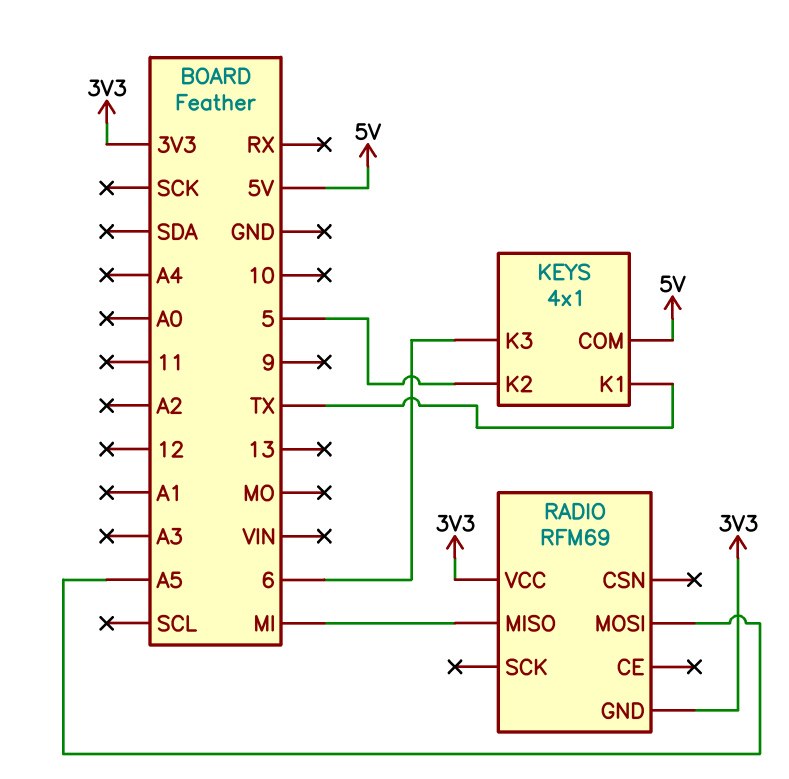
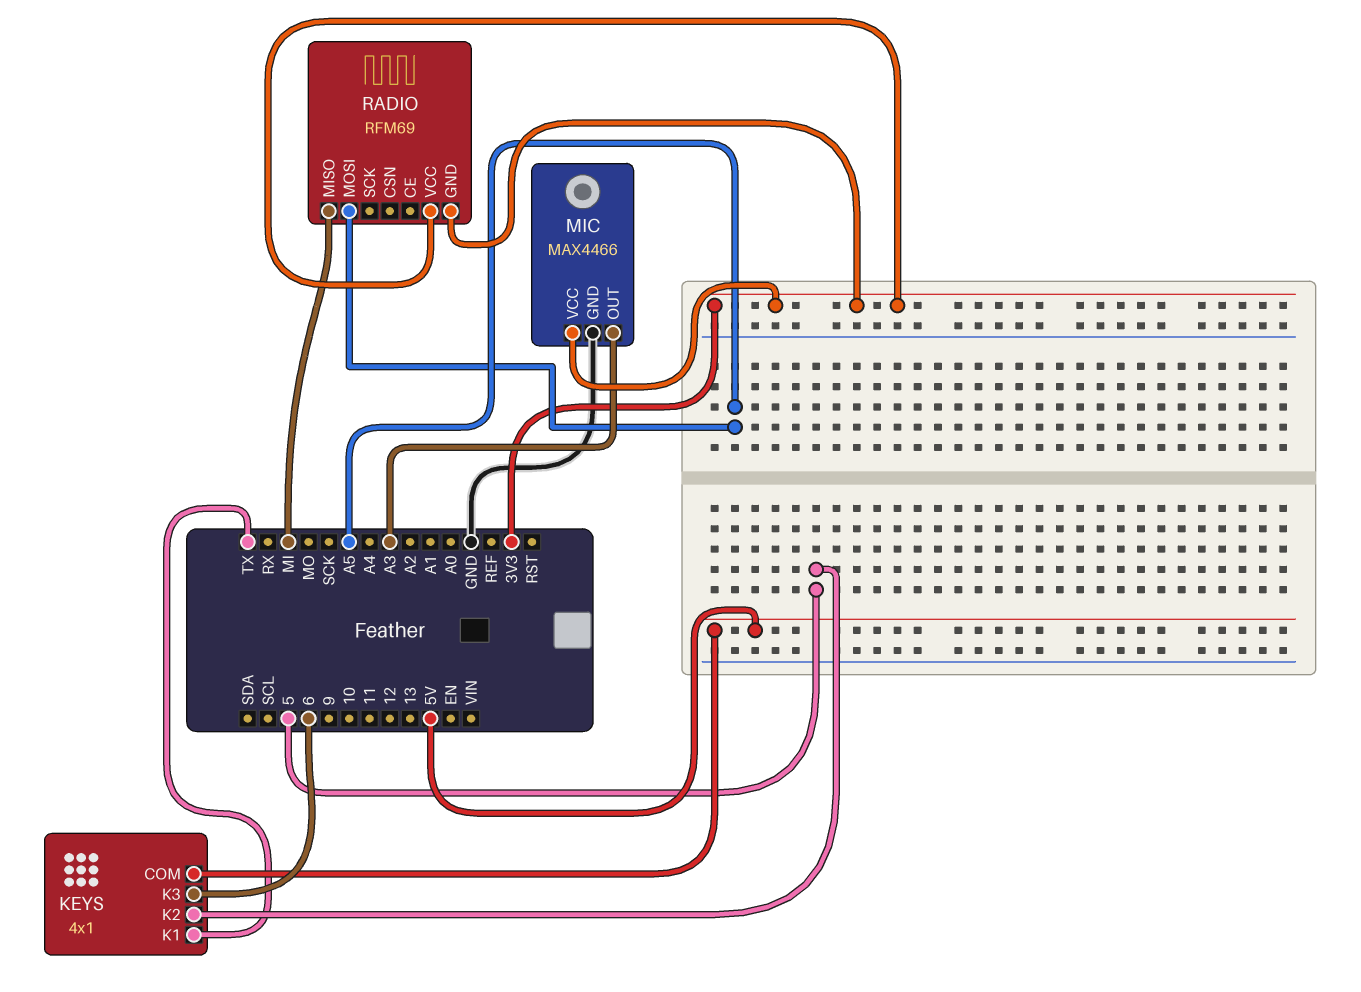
MIC: none -> MAX4466
MIC pin GND: none -> GND
MIC pin OUT: none -> A3
MIC pin VCC: none -> 3V3

